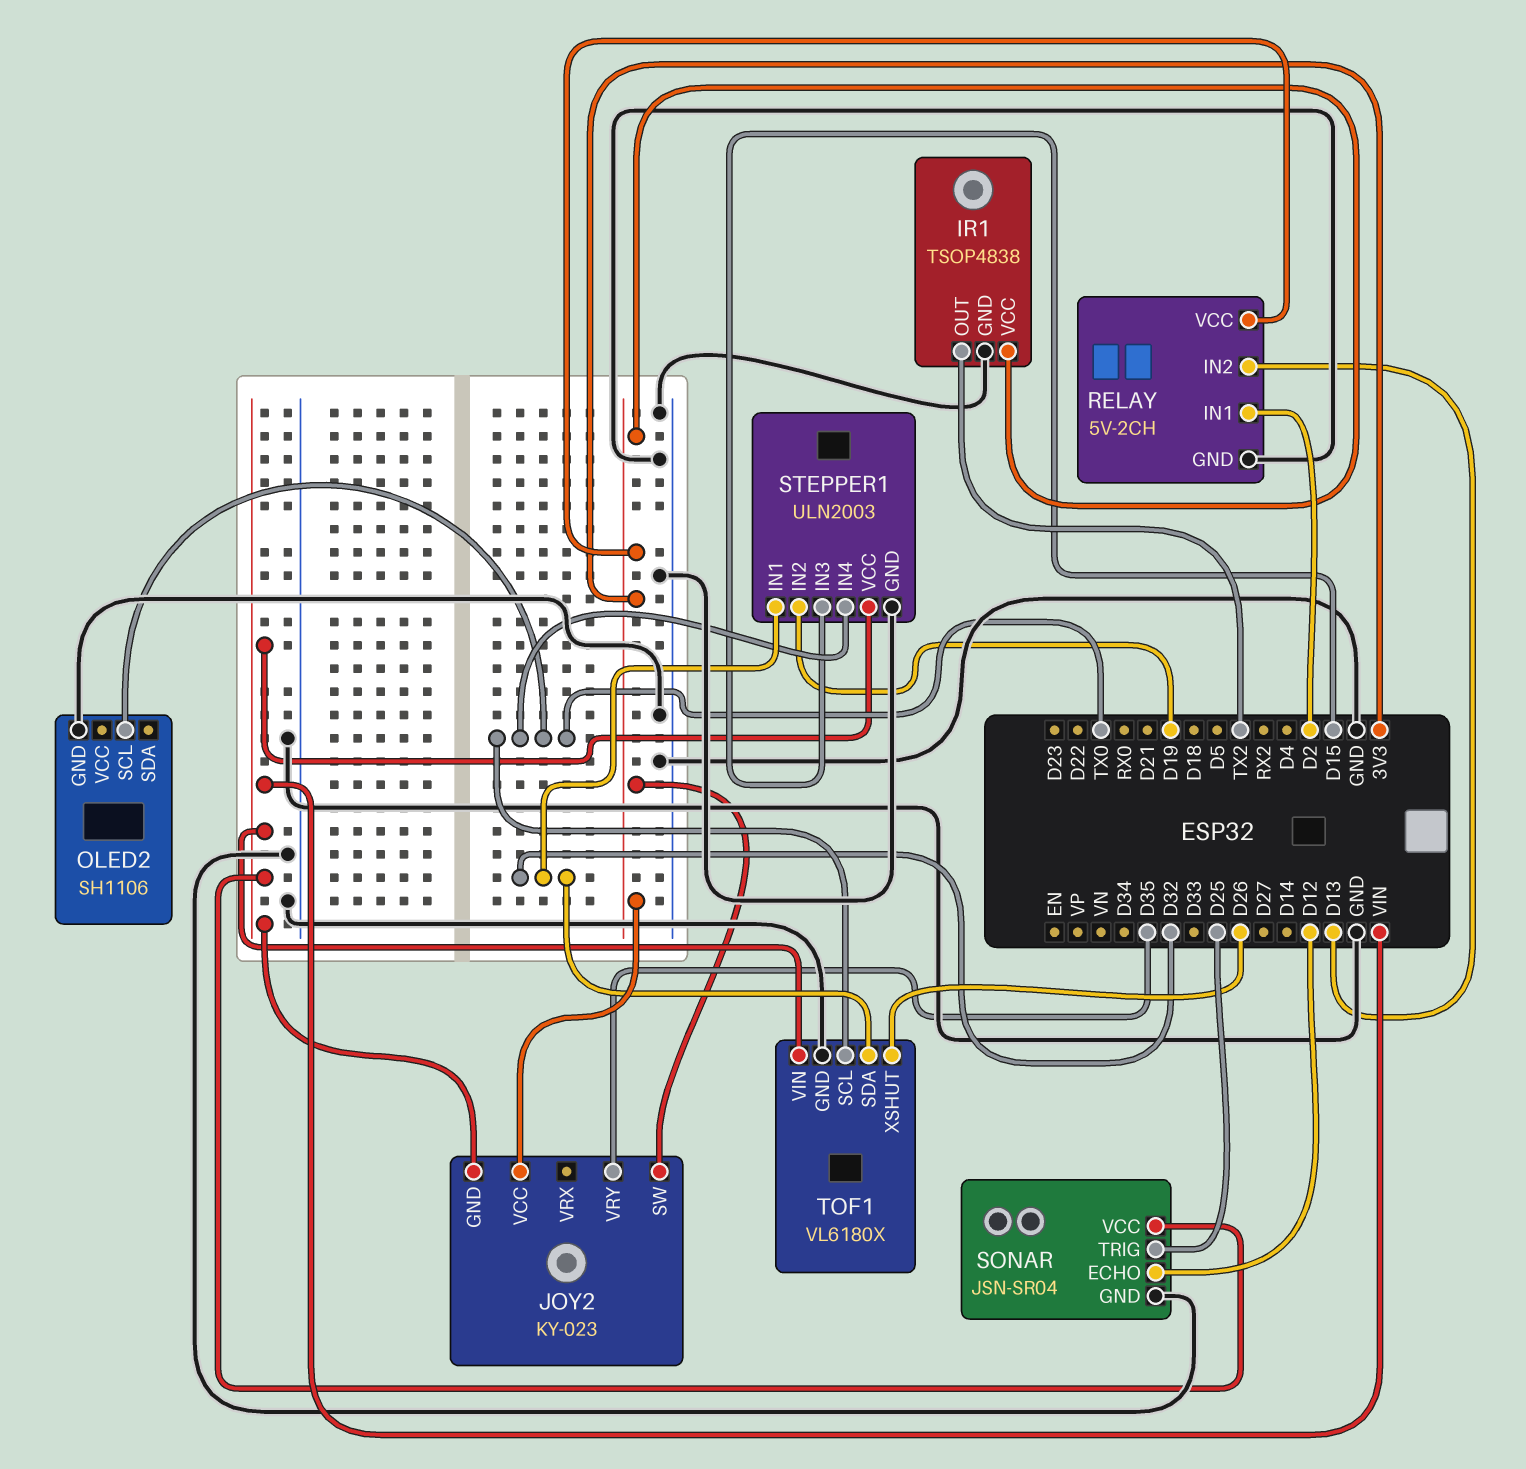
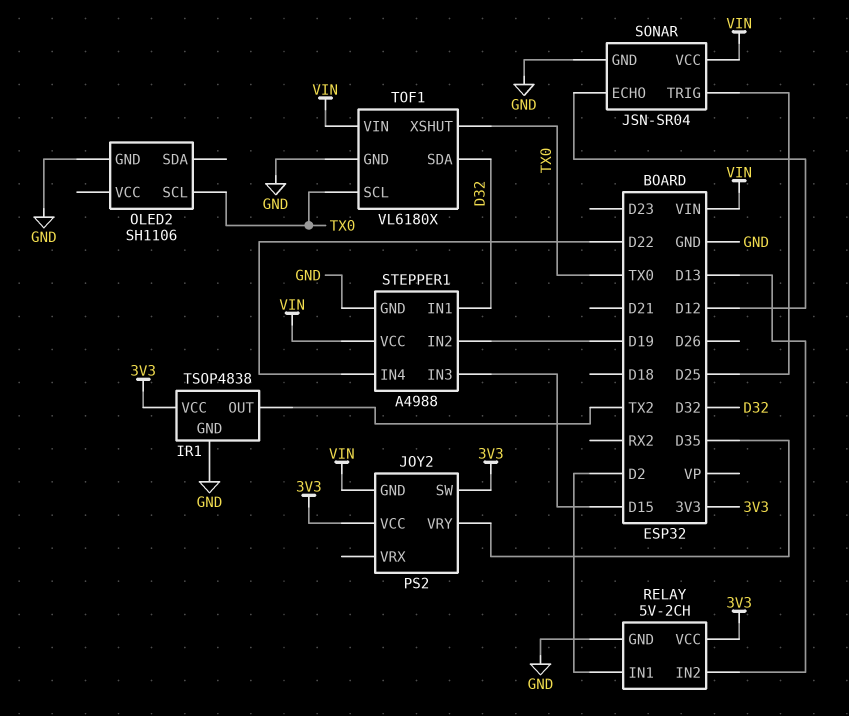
JOY2: KY-023 -> PS2
STEPPER1: ULN2003 -> A4988
STEPPER1 pin IN4: TX0 -> D22
TOF1 pin XSHUT: D26 -> TX0

